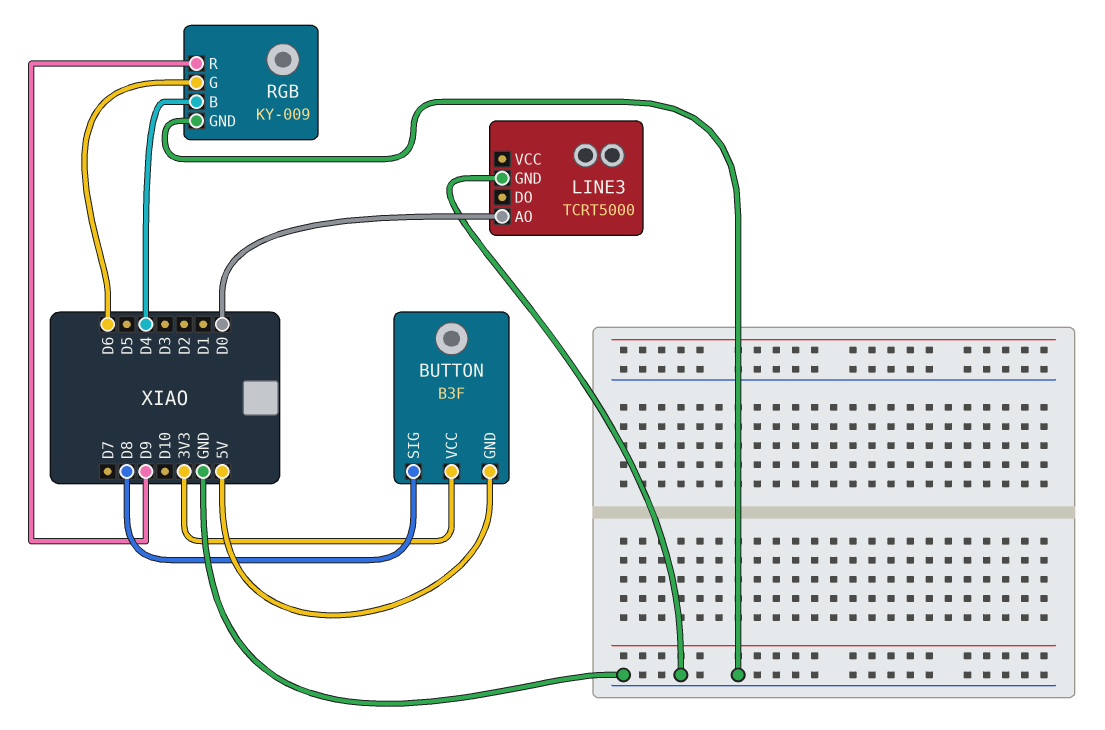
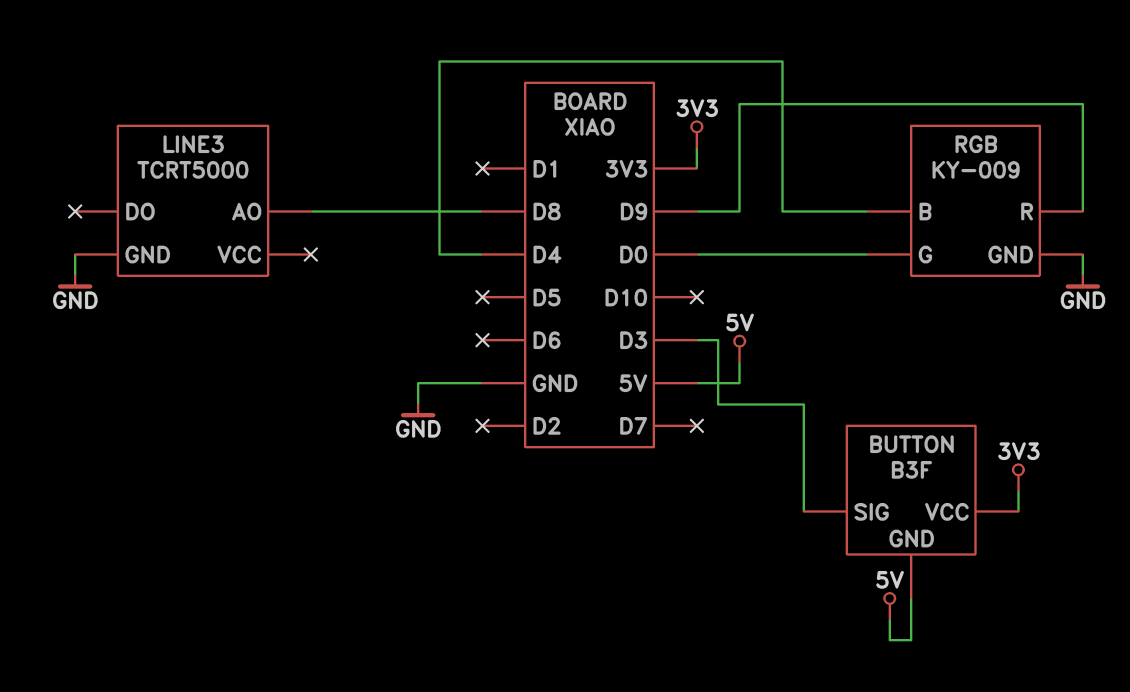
BUTTON pin SIG: D8 -> D3
LINE3 pin AO: D0 -> D8
RGB pin G: D6 -> D0

